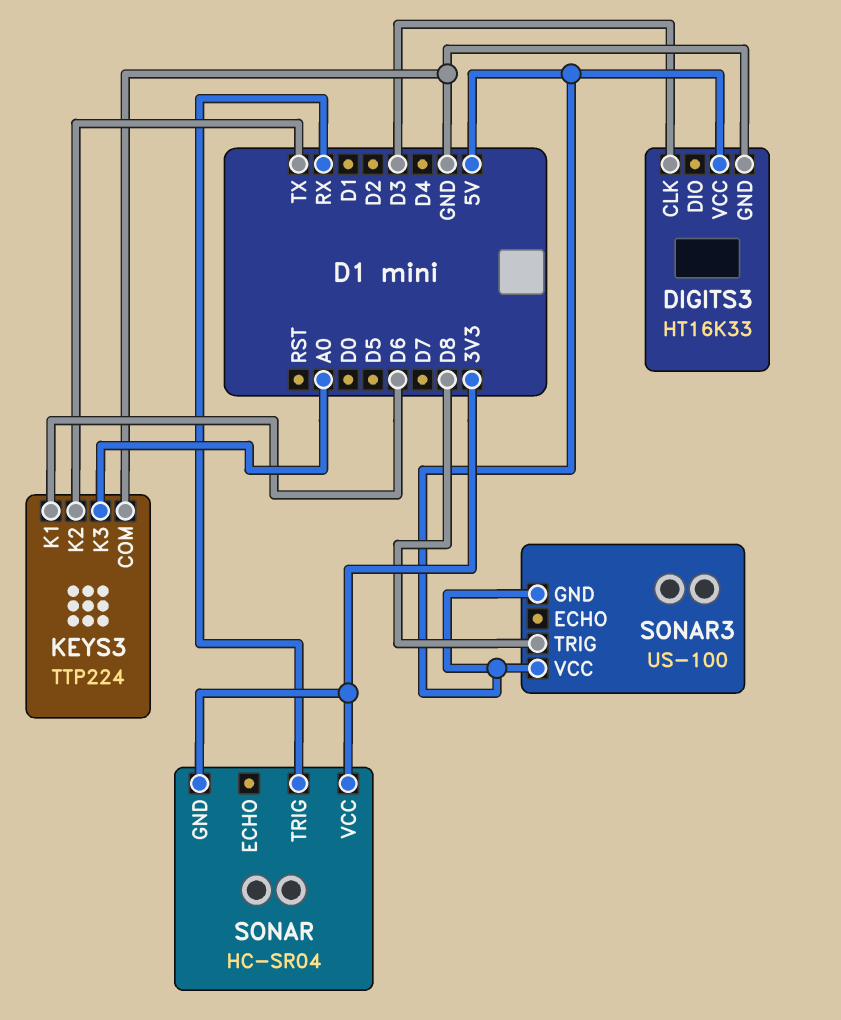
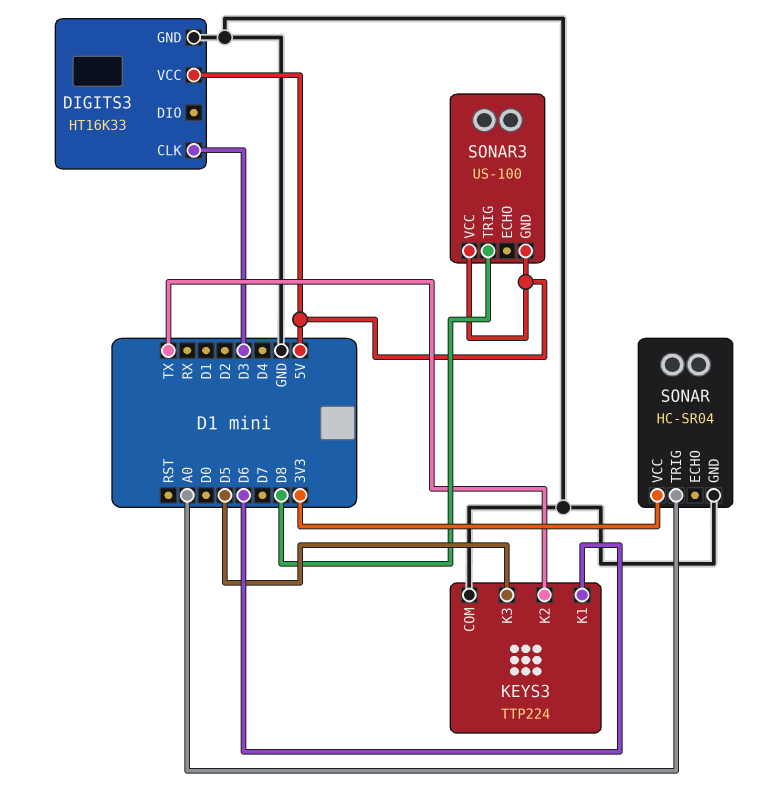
KEYS3 pin K3: A0 -> D5
SONAR pin GND: 3V3 -> GND
SONAR pin TRIG: RX -> A0

